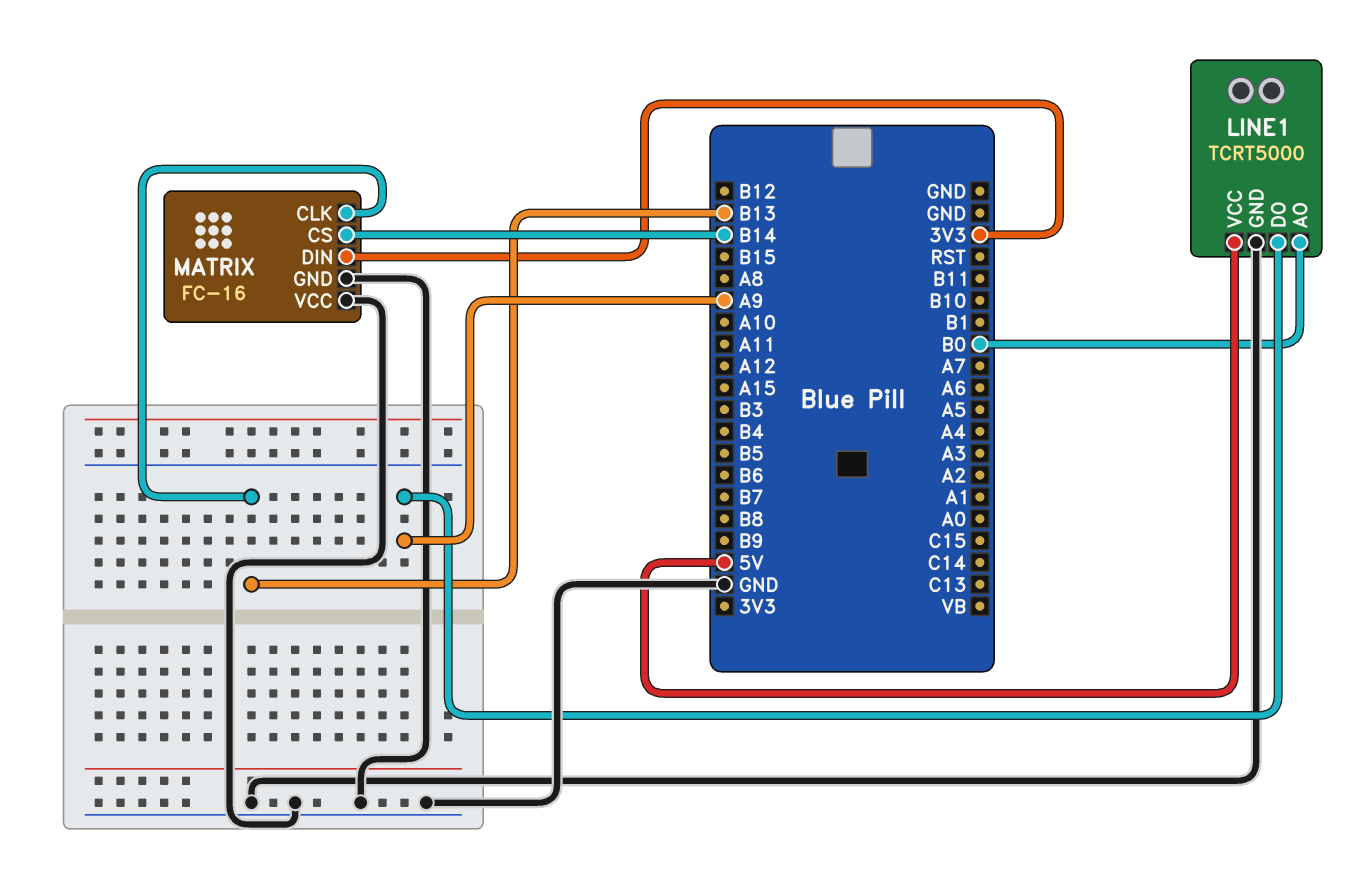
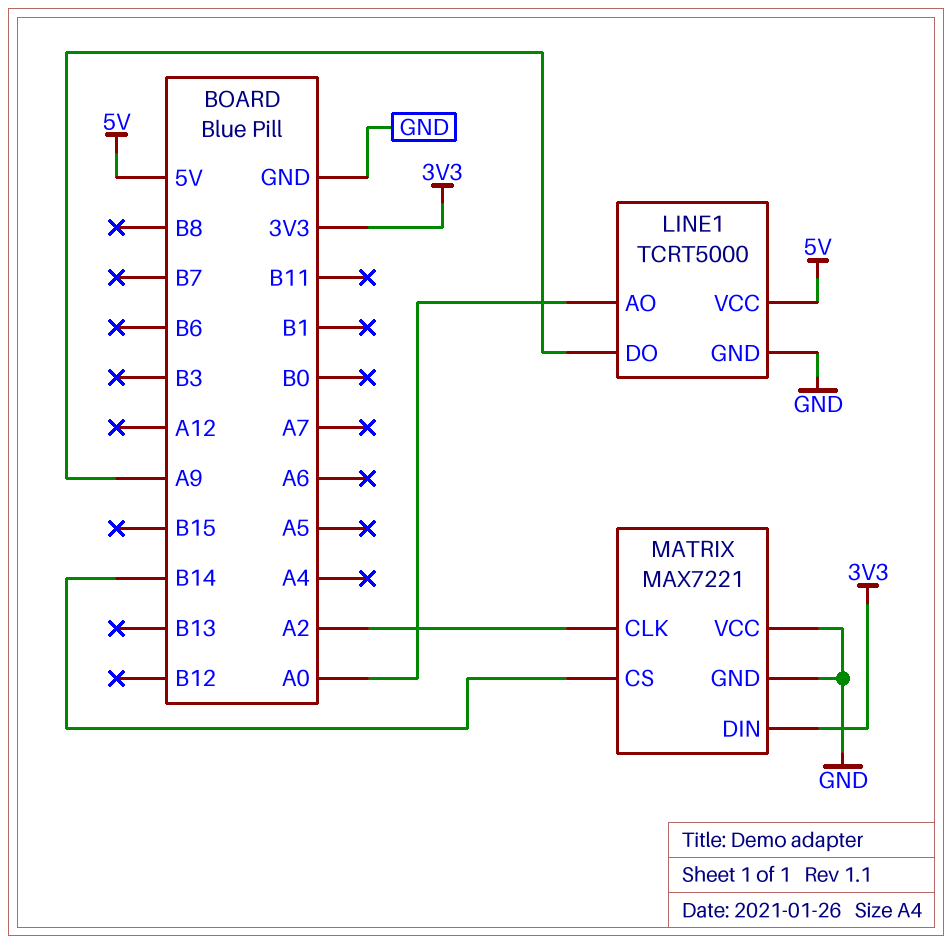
LINE1 pin AO: B0 -> A0
MATRIX: FC-16 -> MAX7221
MATRIX pin CLK: B13 -> A2

